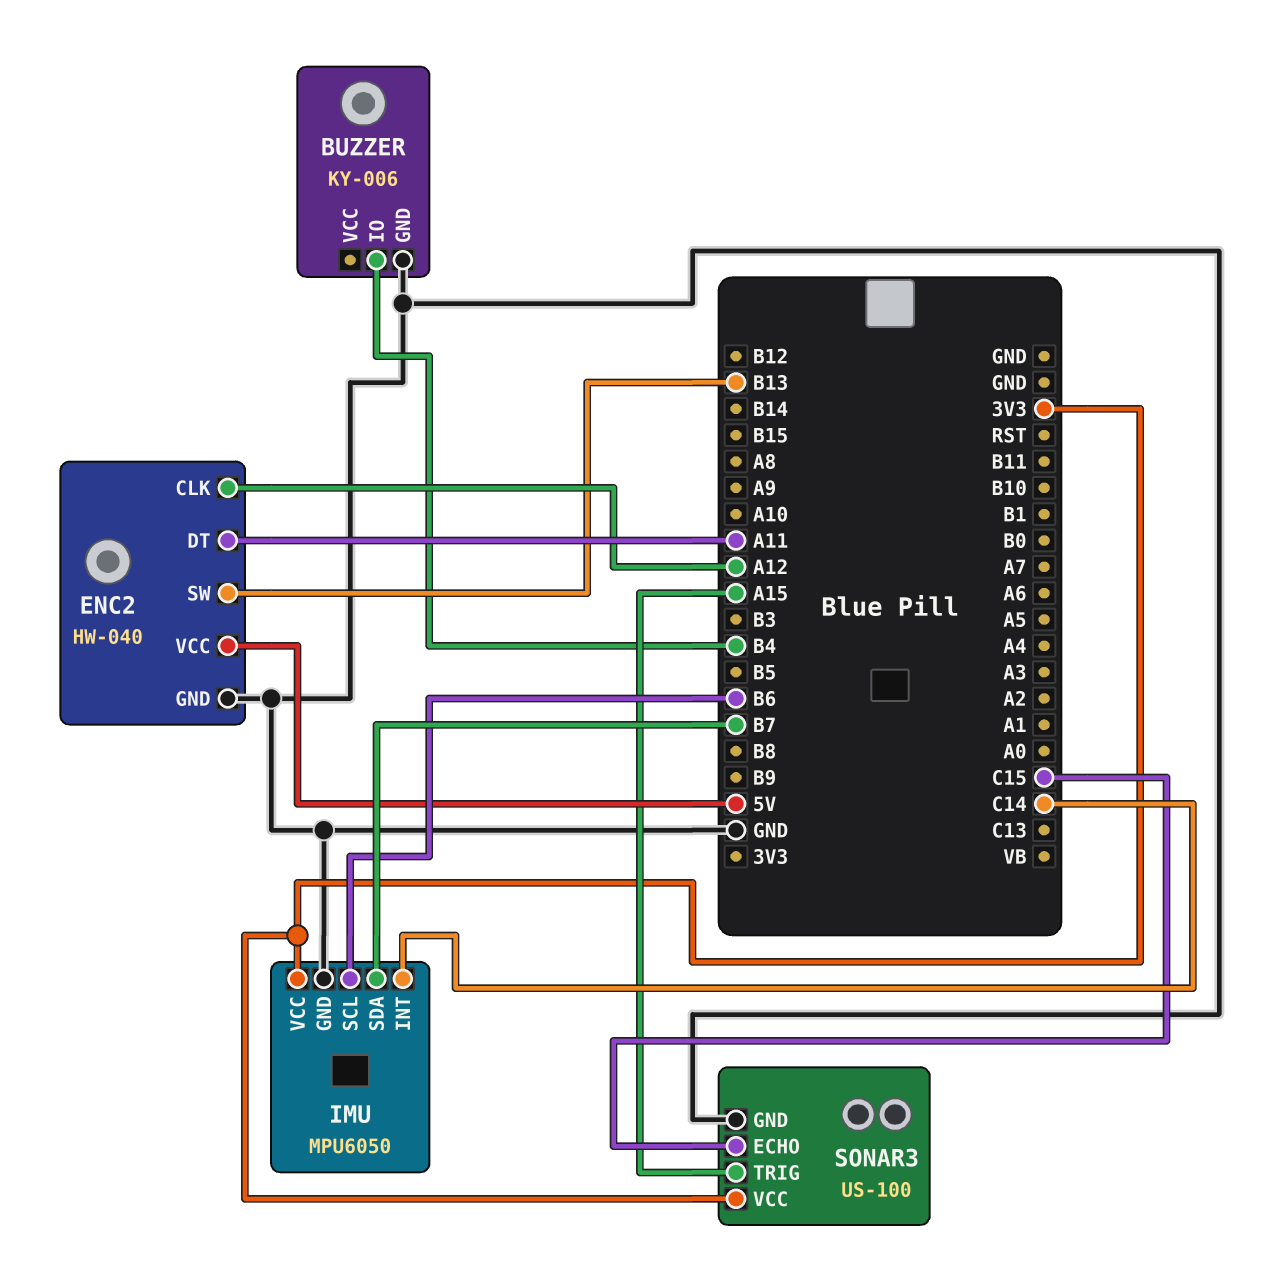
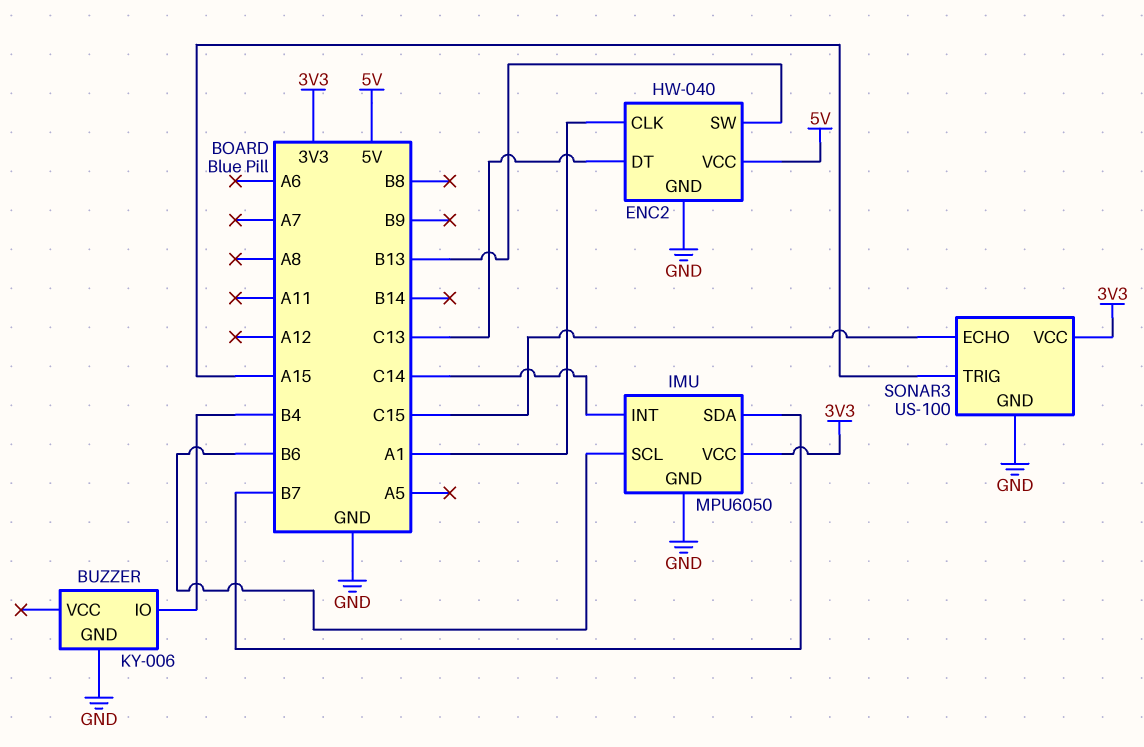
ENC2 pin CLK: A12 -> A1
ENC2 pin DT: A11 -> C13

